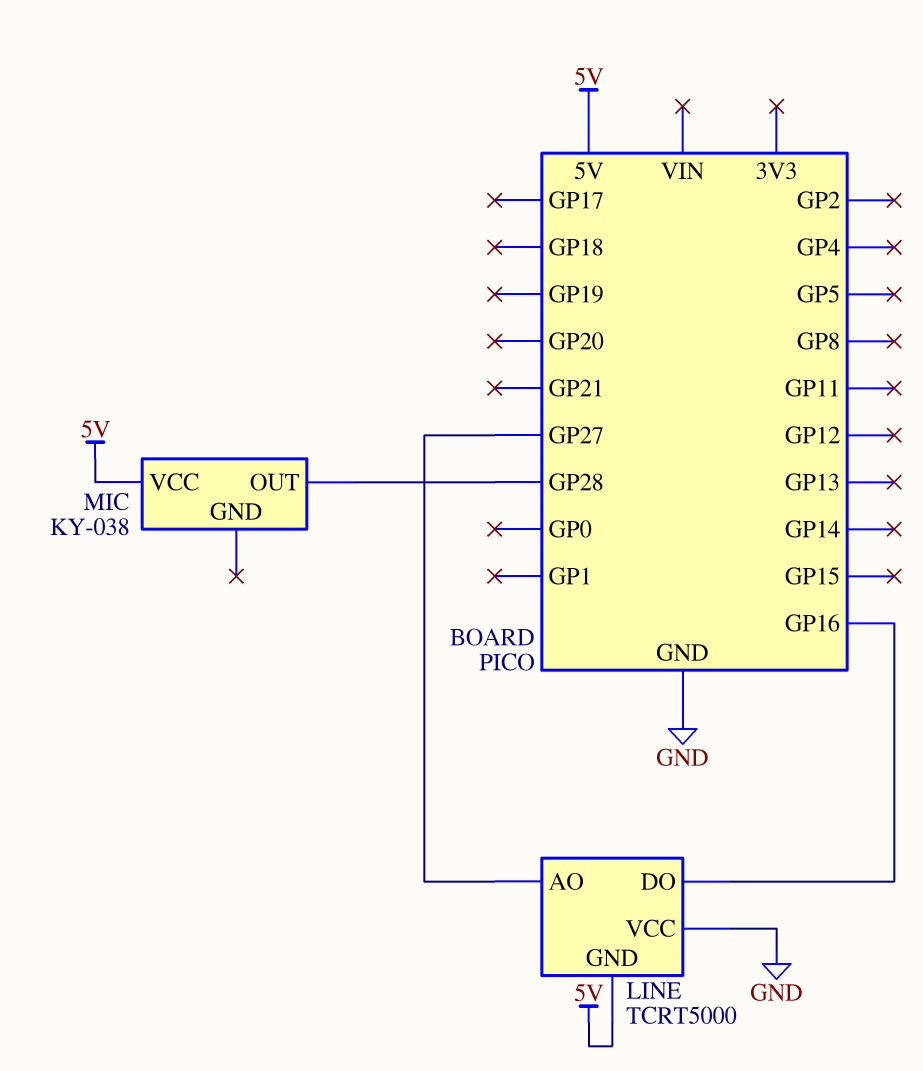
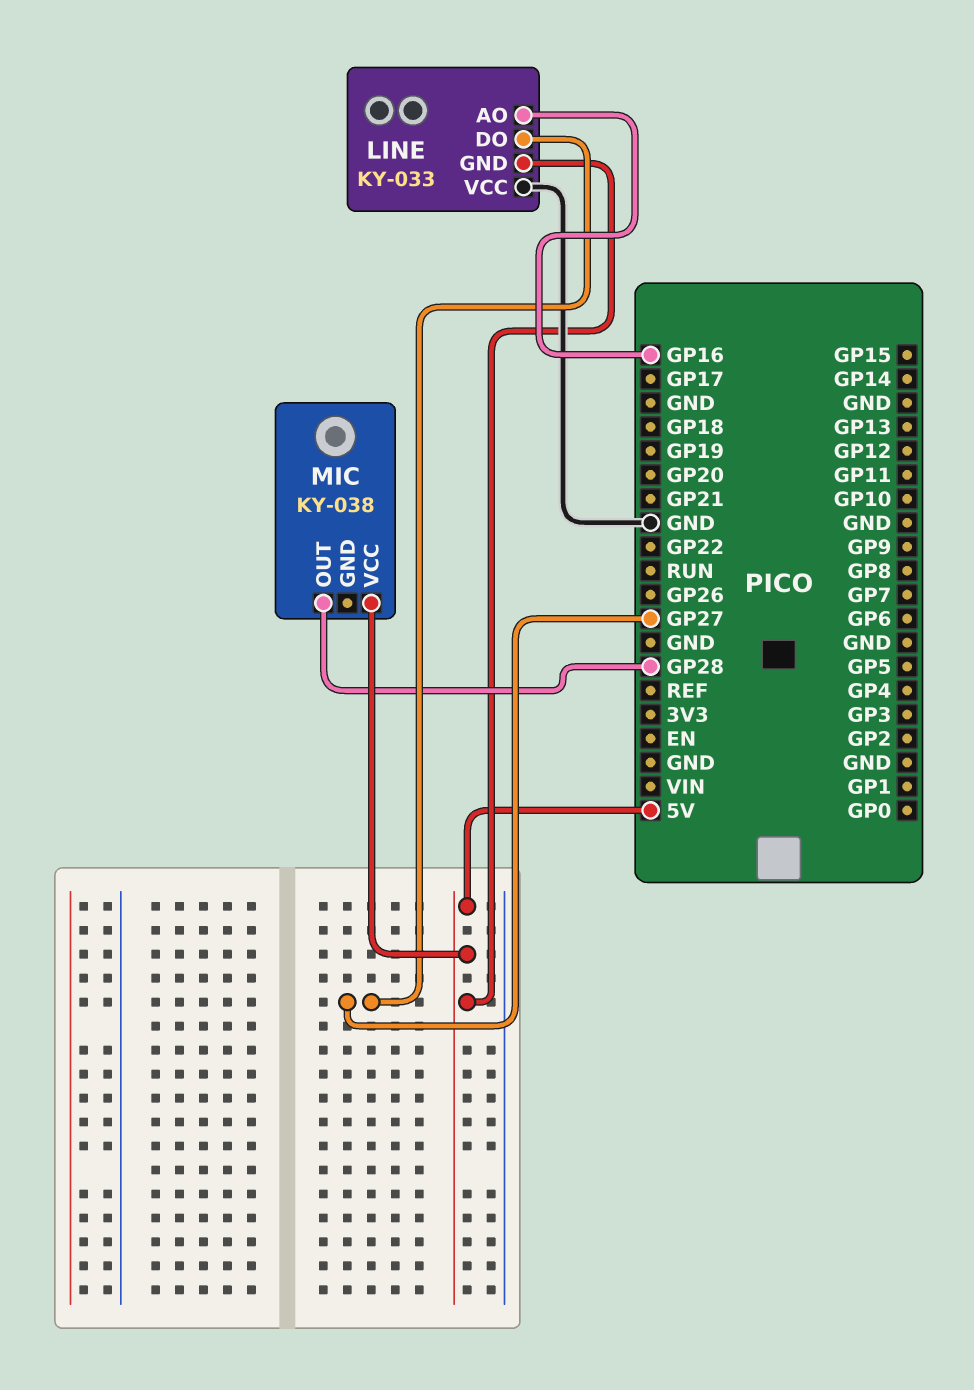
LINE: TCRT5000 -> KY-033
LINE pin AO: GP27 -> GP16
LINE pin DO: GP16 -> GP27

